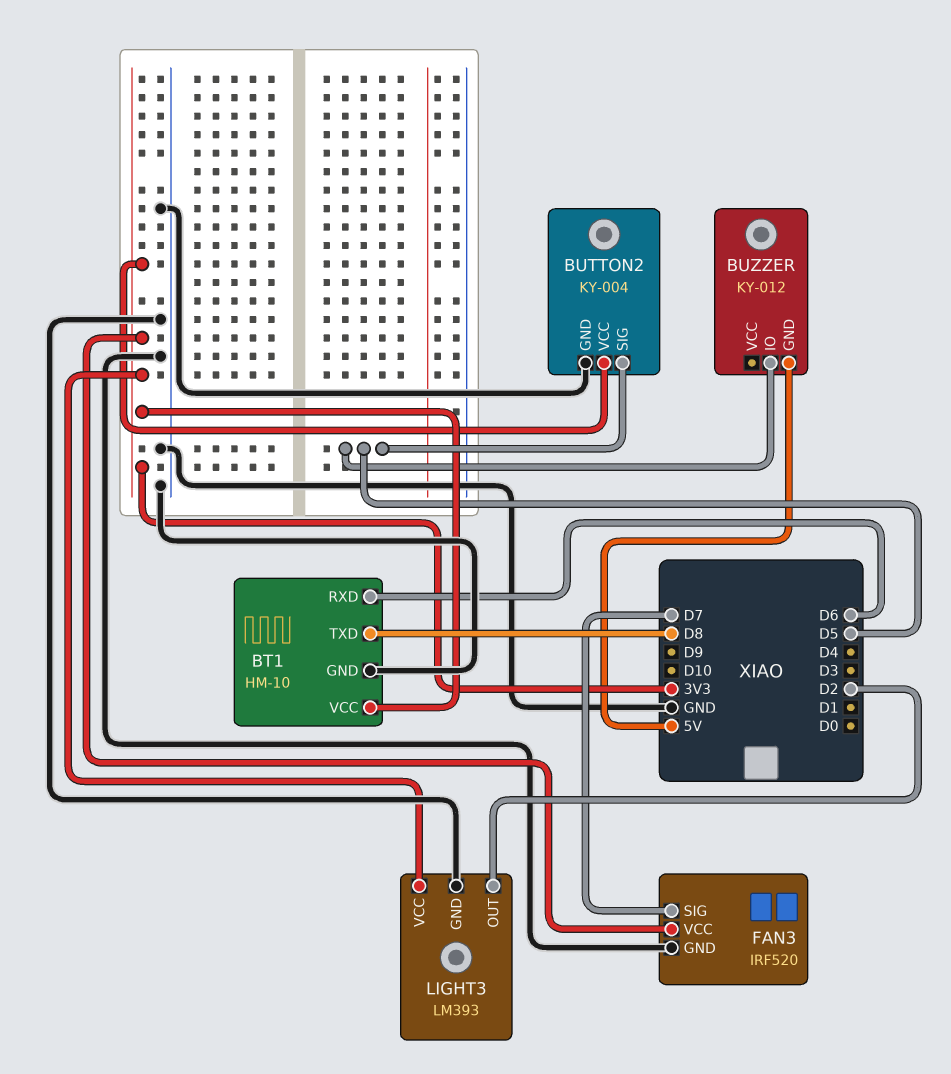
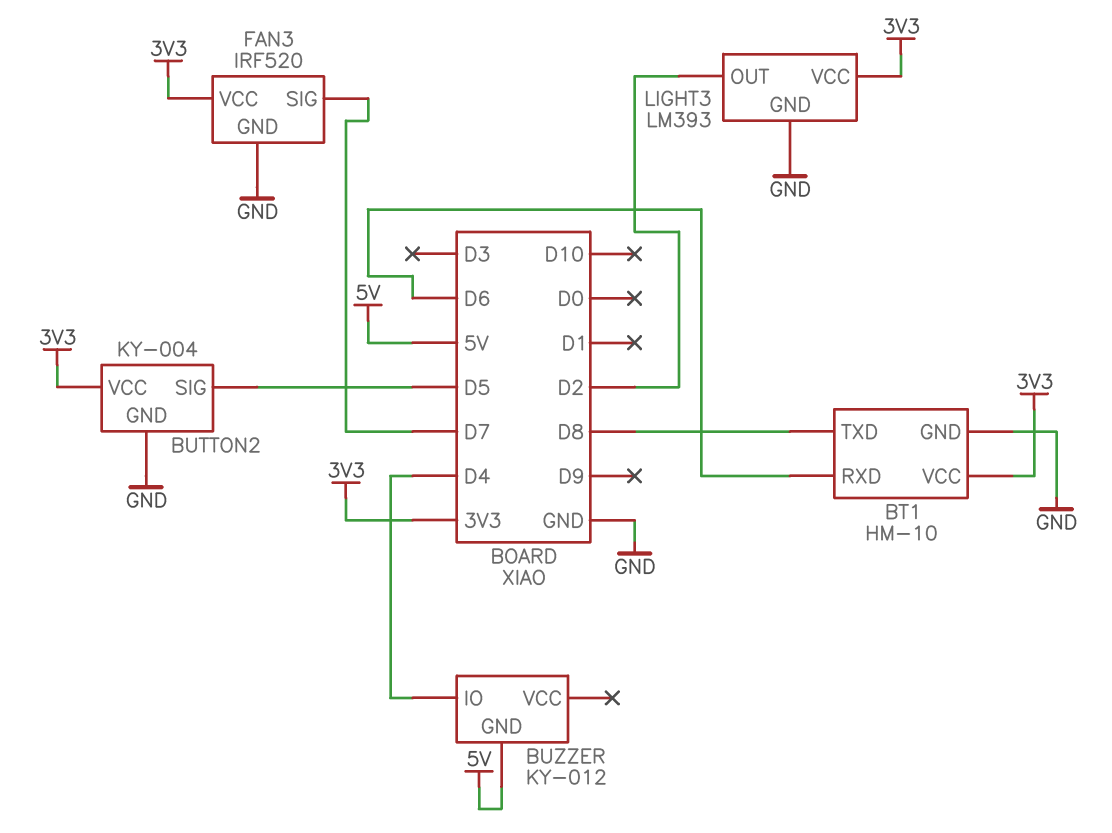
BUZZER pin IO: D5 -> D4

